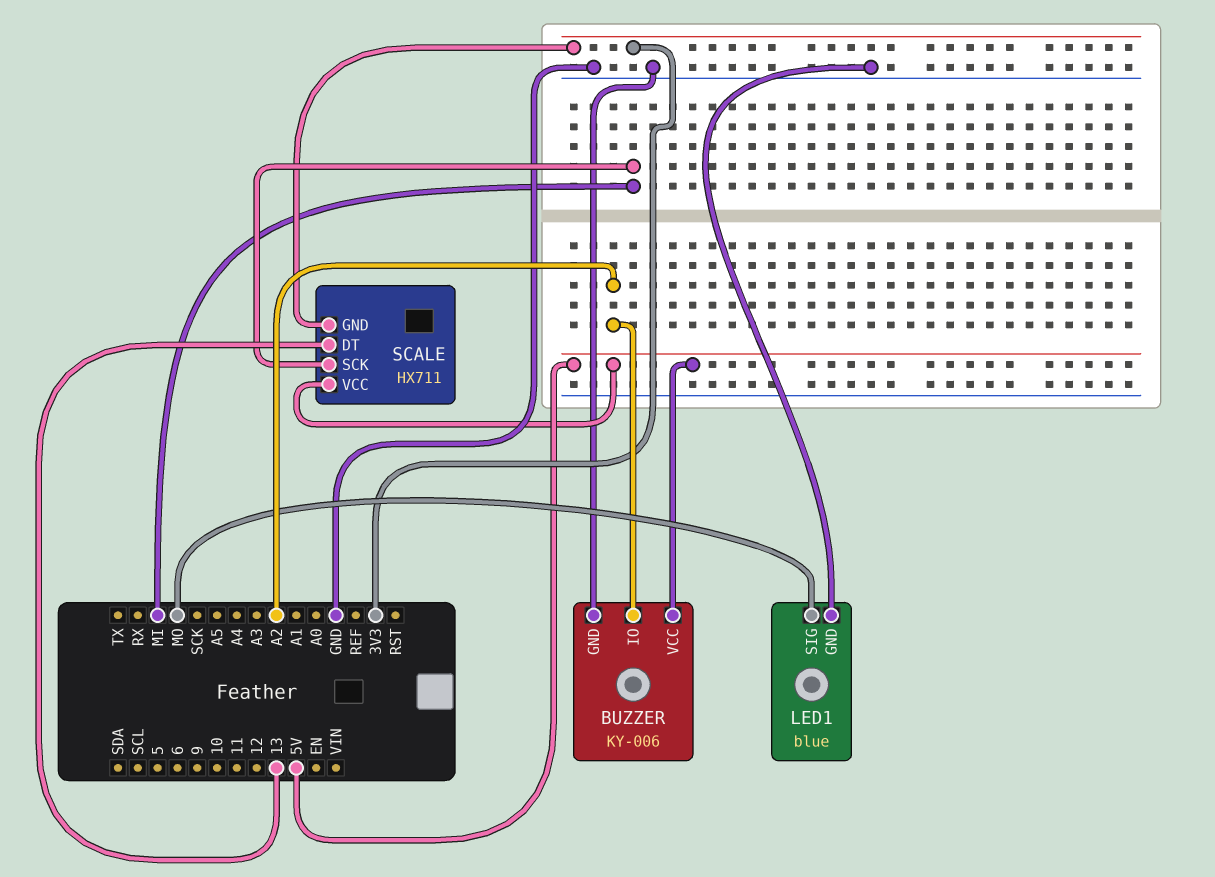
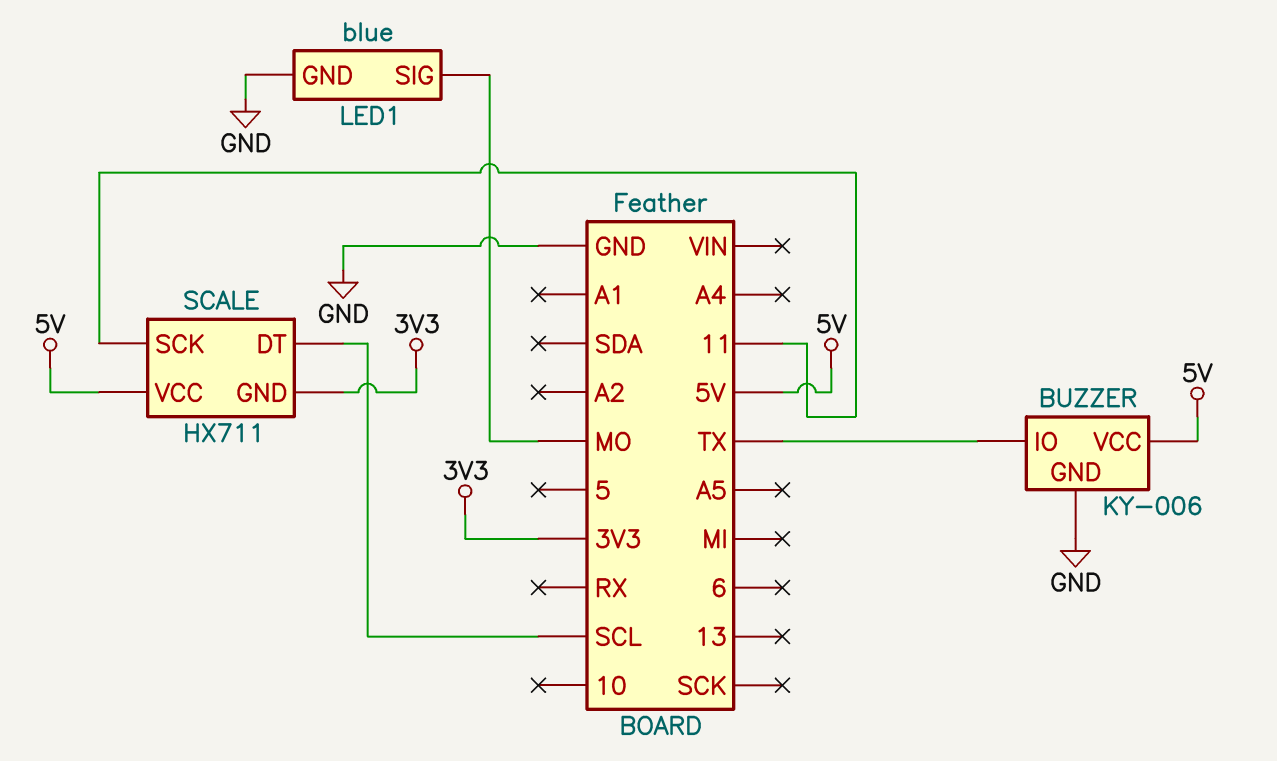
BUZZER pin IO: A2 -> TX
SCALE pin DT: 13 -> SCL
SCALE pin SCK: MI -> 11

